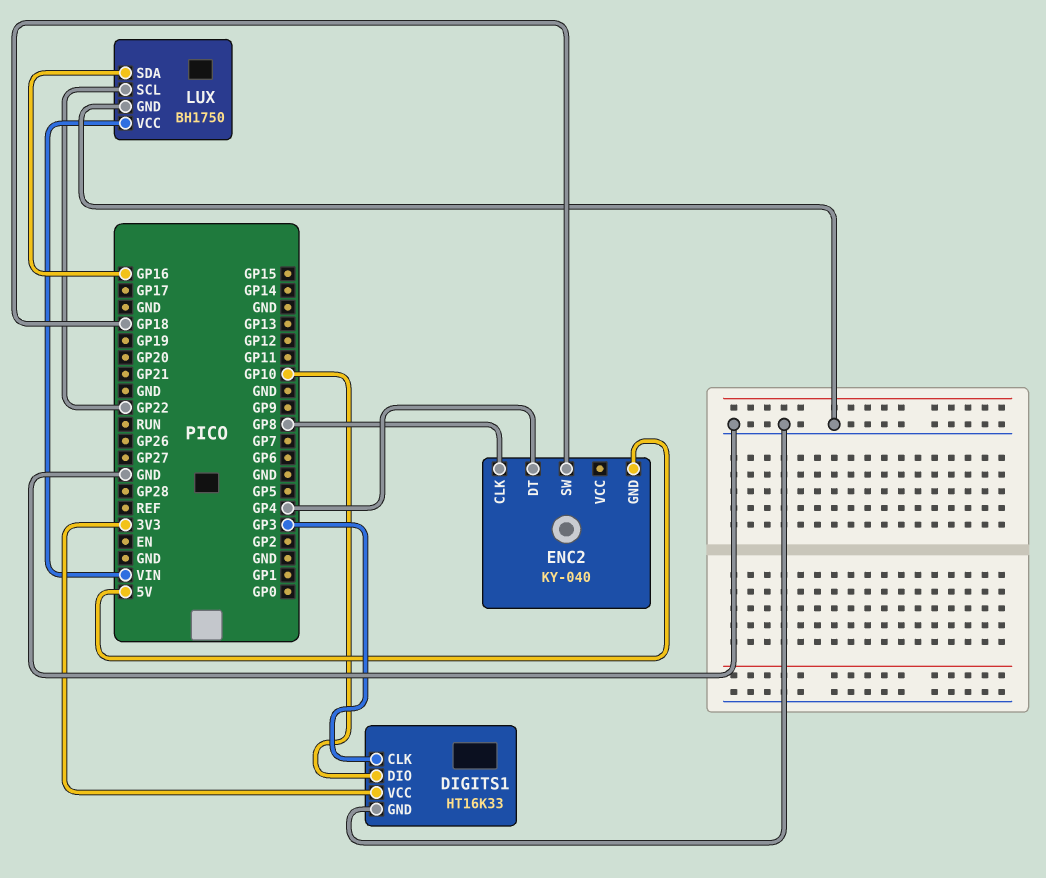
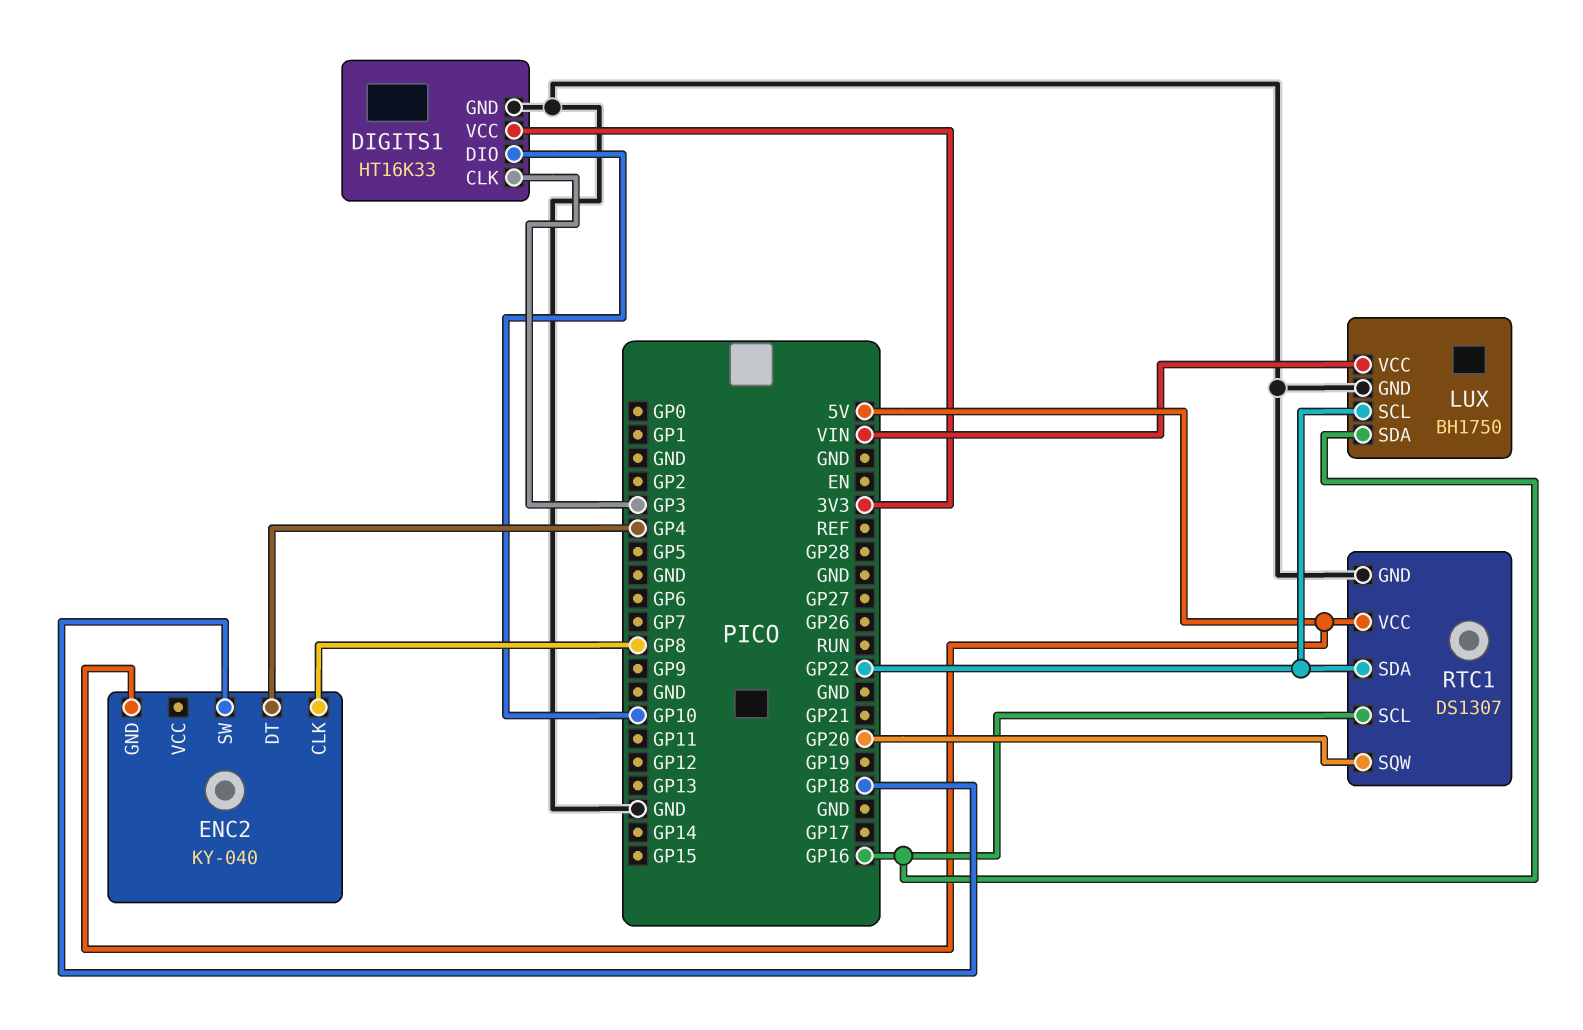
RTC1: none -> DS1307
RTC1 pin GND: none -> GND
RTC1 pin SCL: none -> GP16
RTC1 pin SDA: none -> GP22
RTC1 pin SQW: none -> GP20
RTC1 pin VCC: none -> 5V

